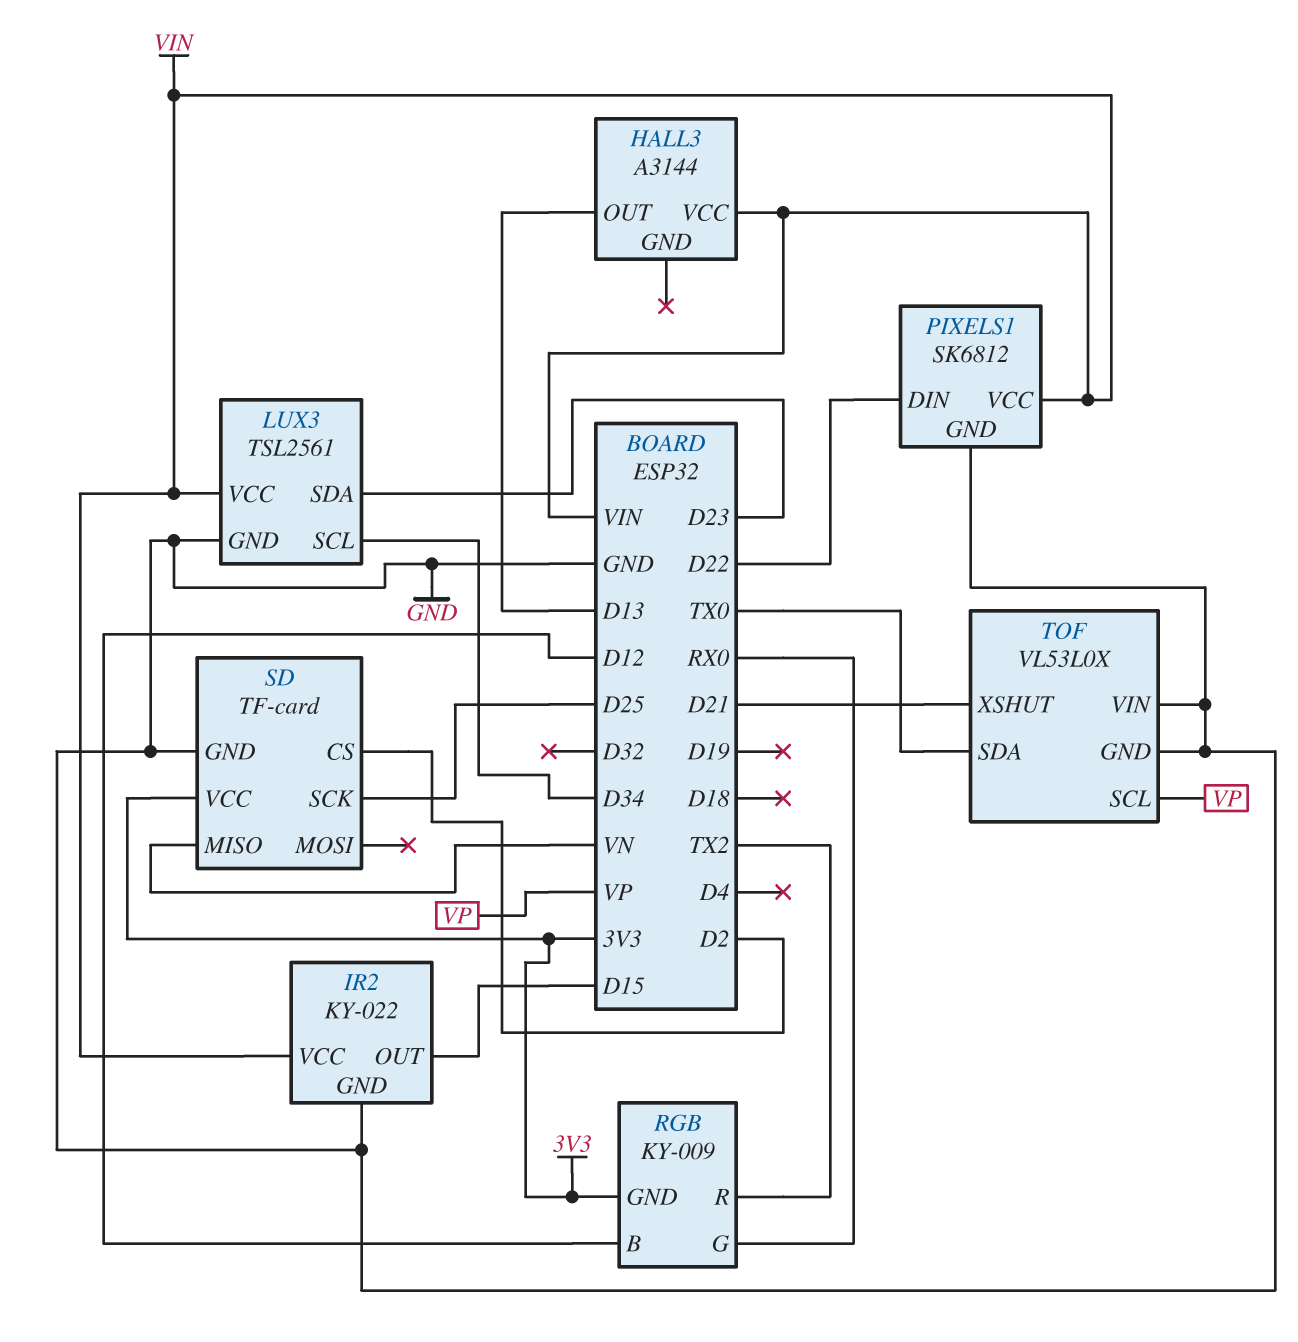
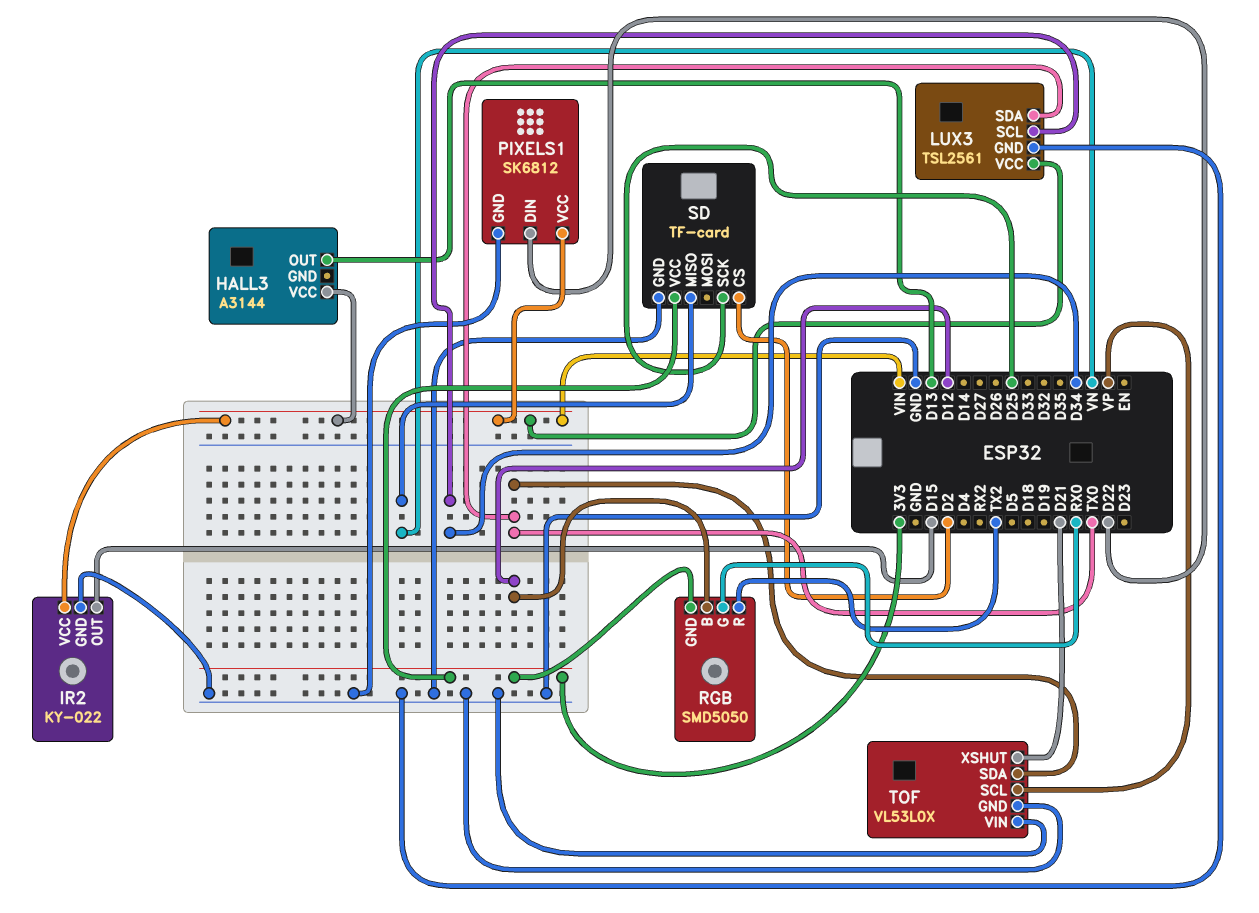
LUX3 pin SDA: D23 -> TX0
RGB: KY-009 -> SMD5050

